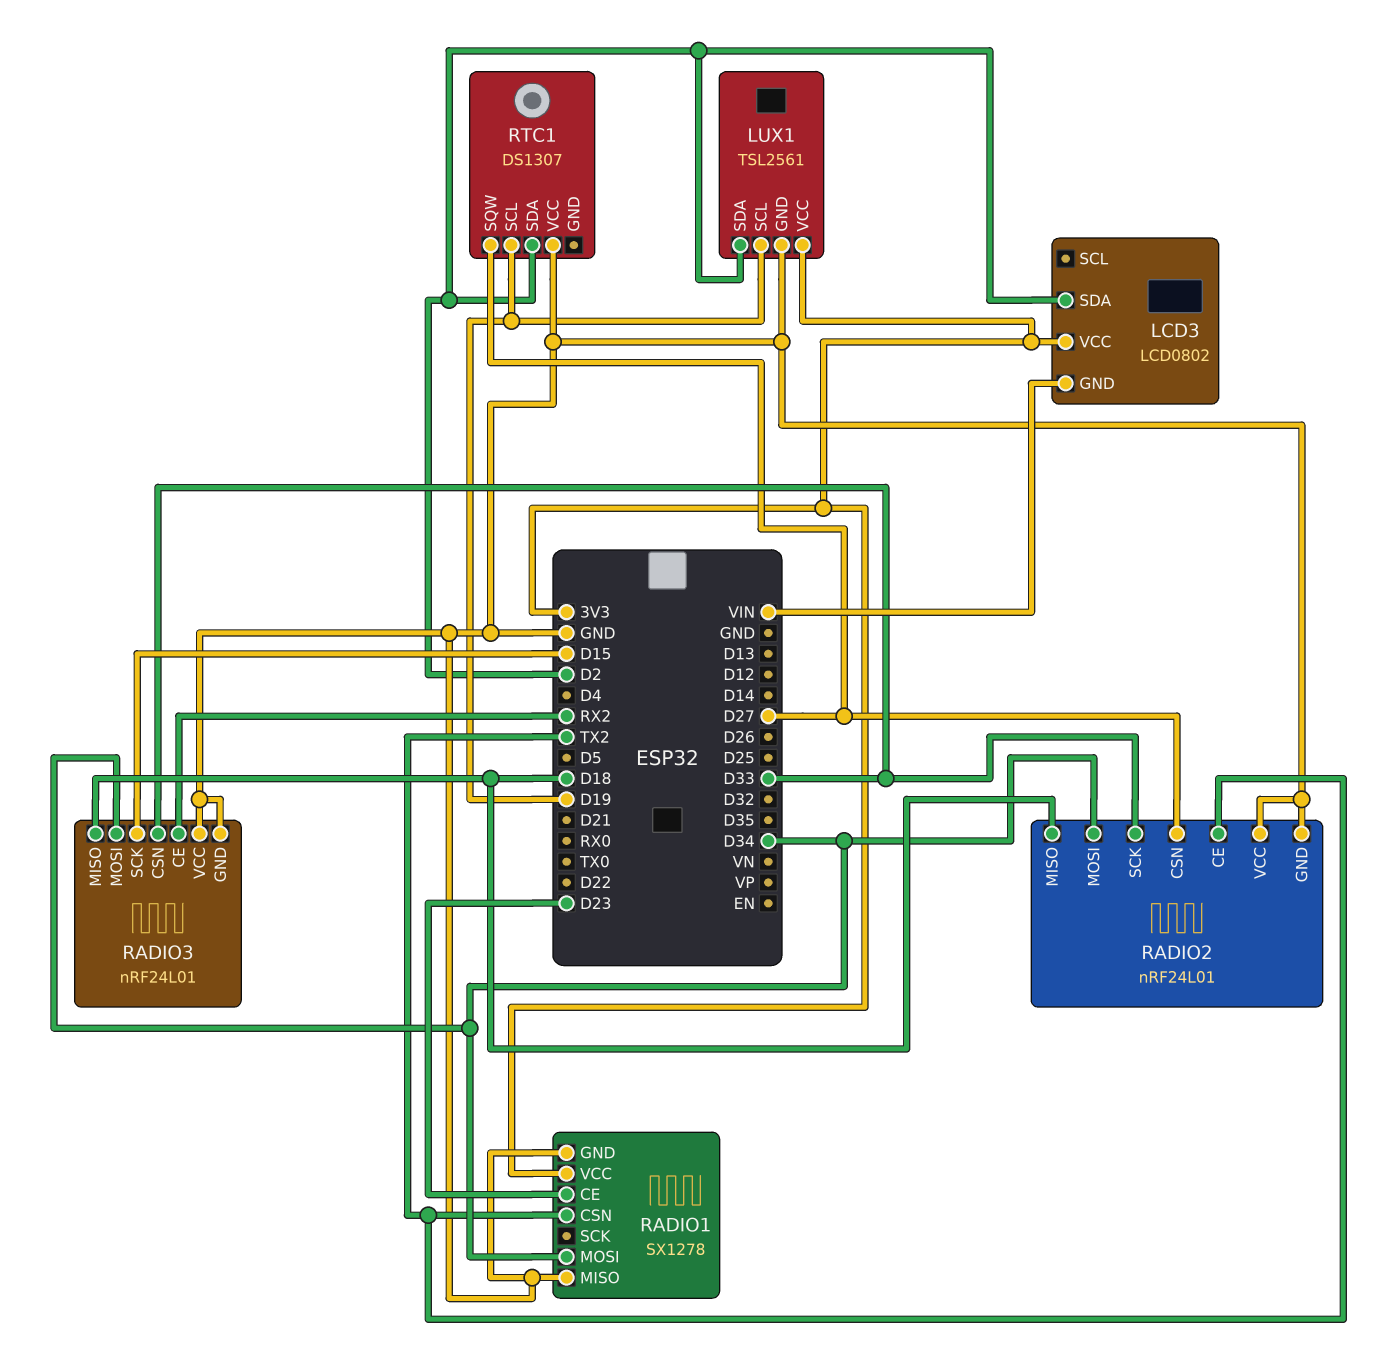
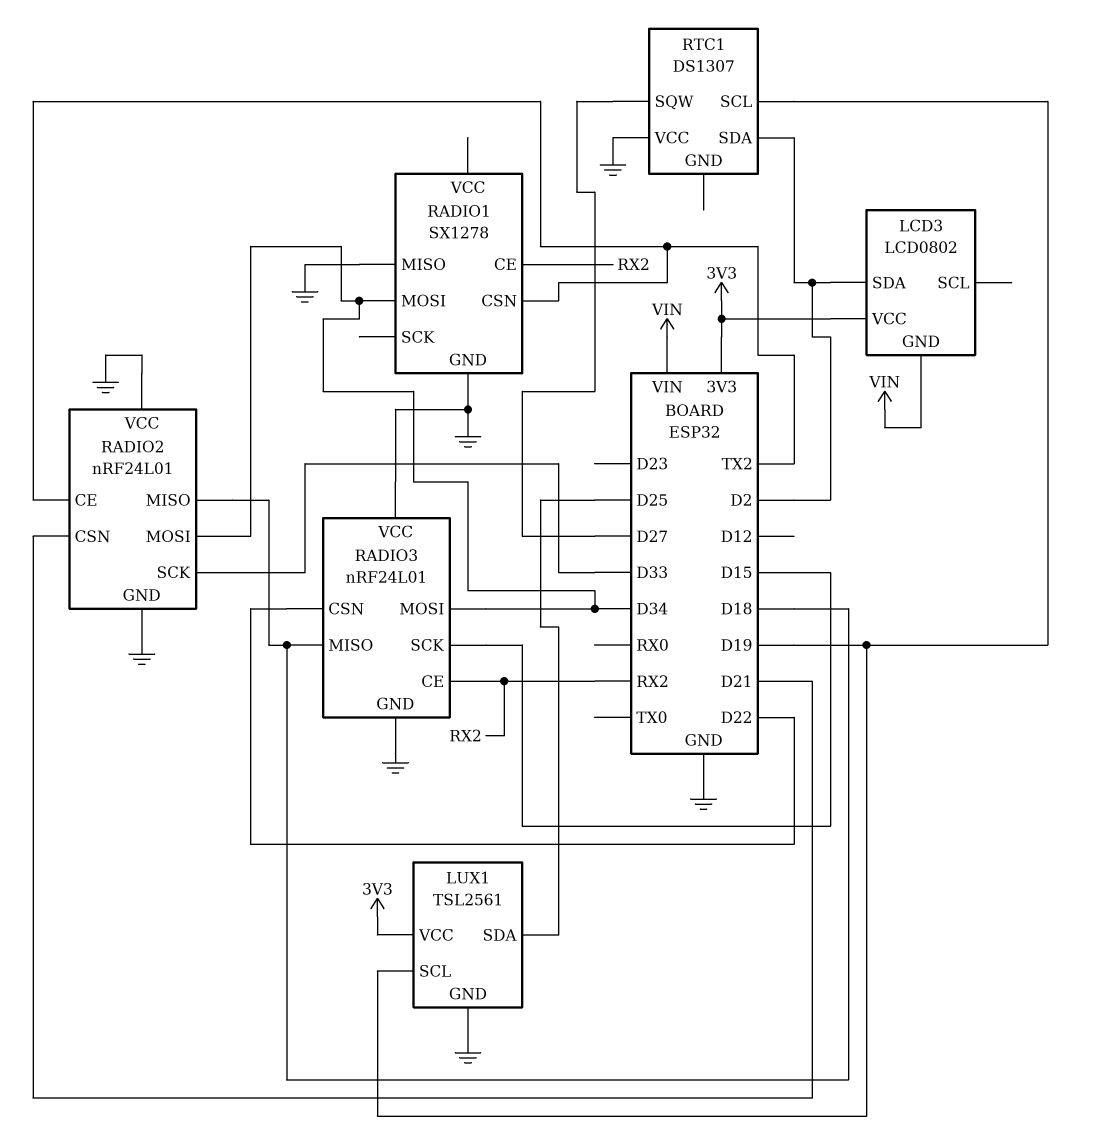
LUX1 pin SDA: D2 -> D25
RADIO1 pin CE: D23 -> RX2
RADIO1 pin VCC: 3V3 -> none
RADIO2 pin CSN: D27 -> D21
RADIO3 pin CSN: D33 -> D22

